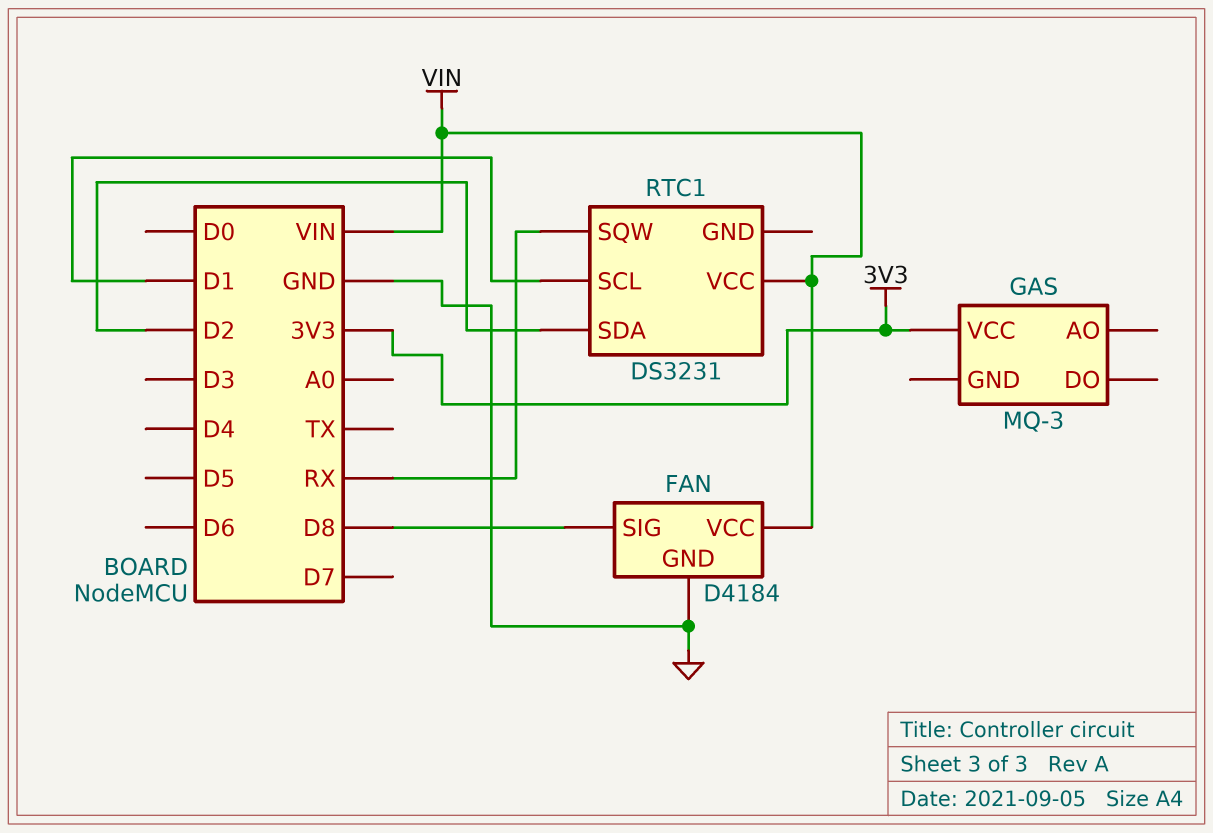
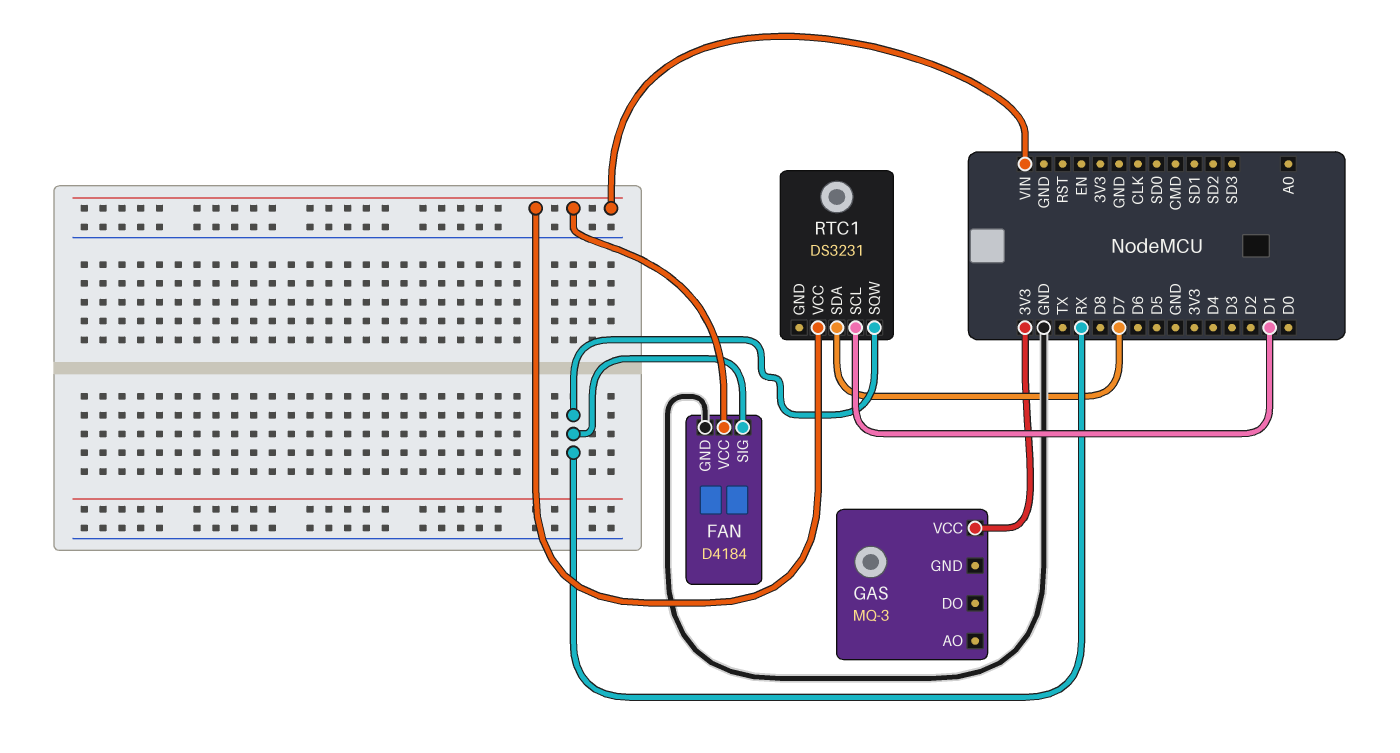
FAN pin SIG: D8 -> RX
RTC1 pin SDA: D2 -> D7

